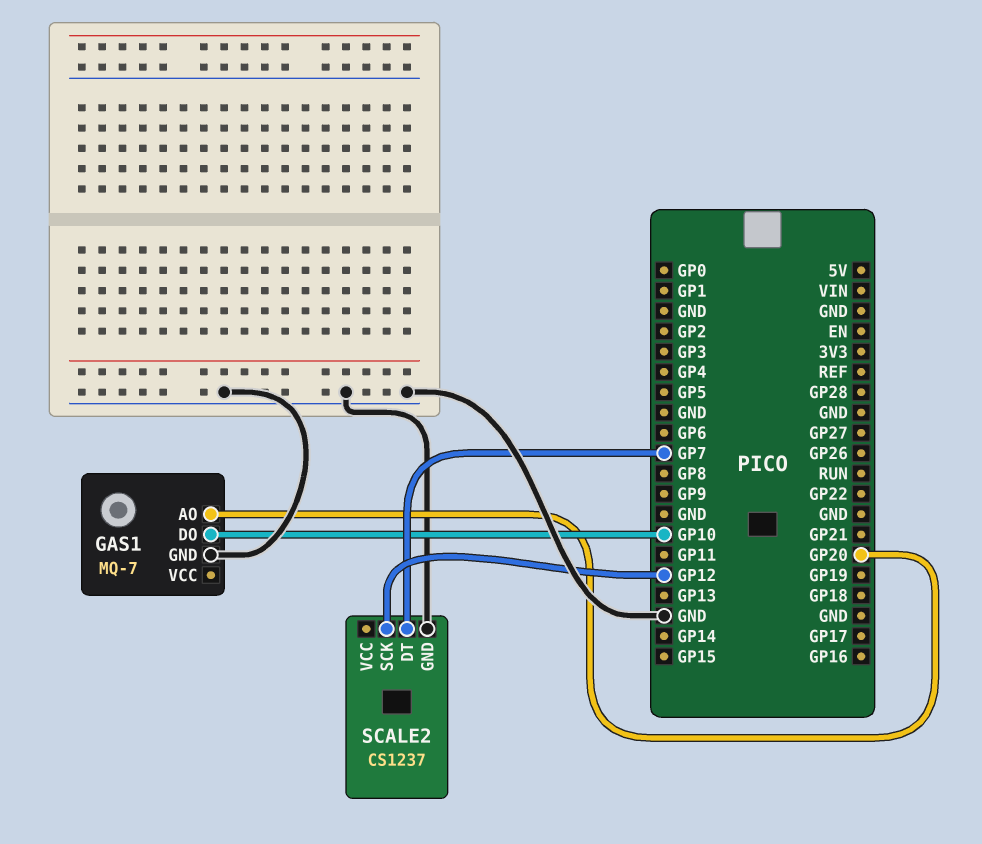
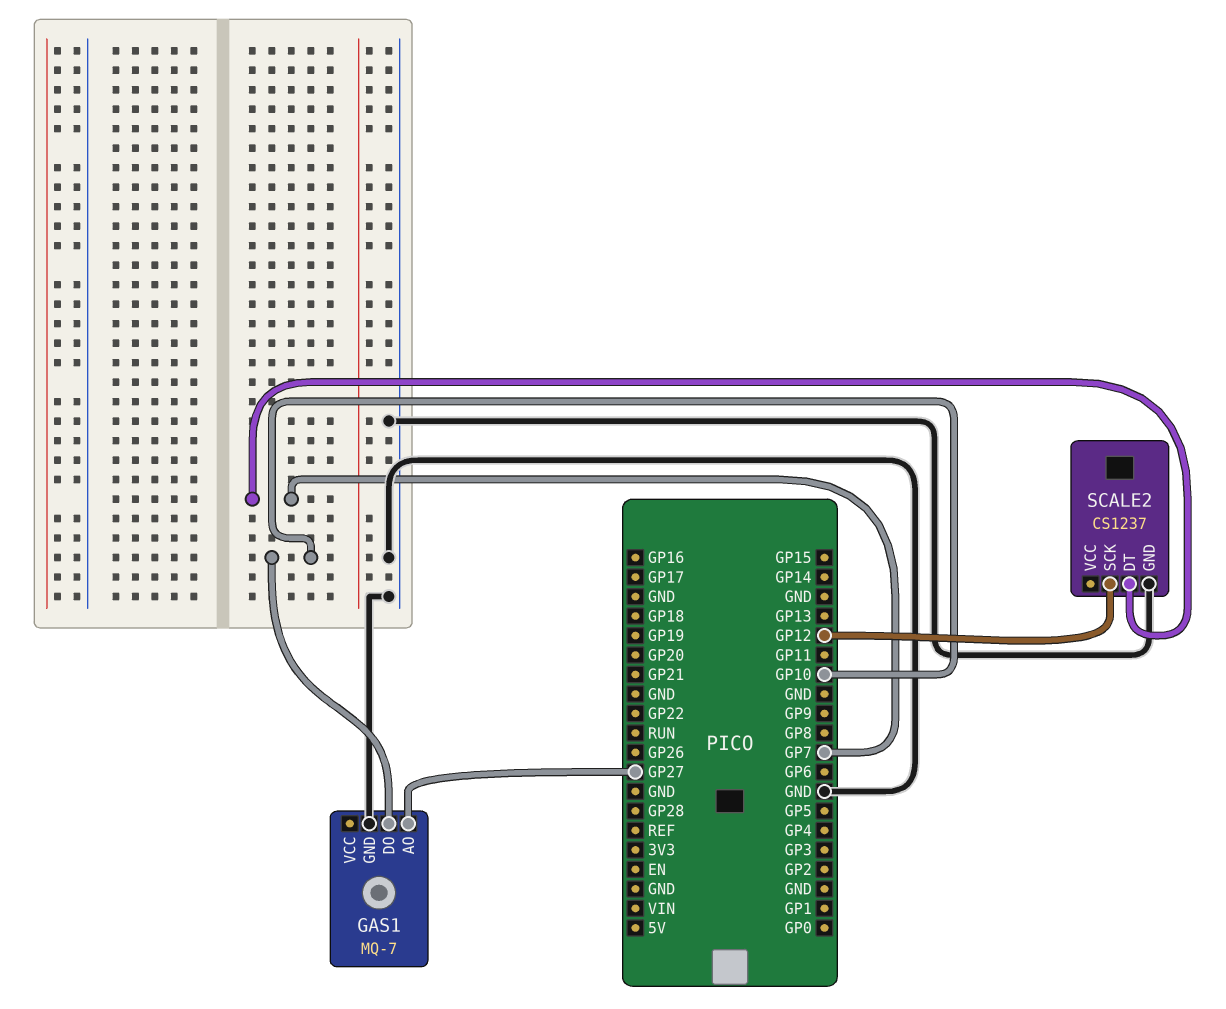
GAS1 pin AO: GP20 -> GP27

